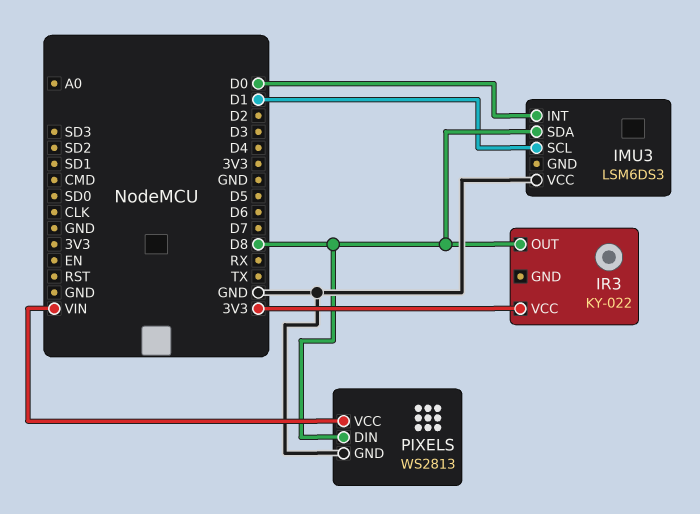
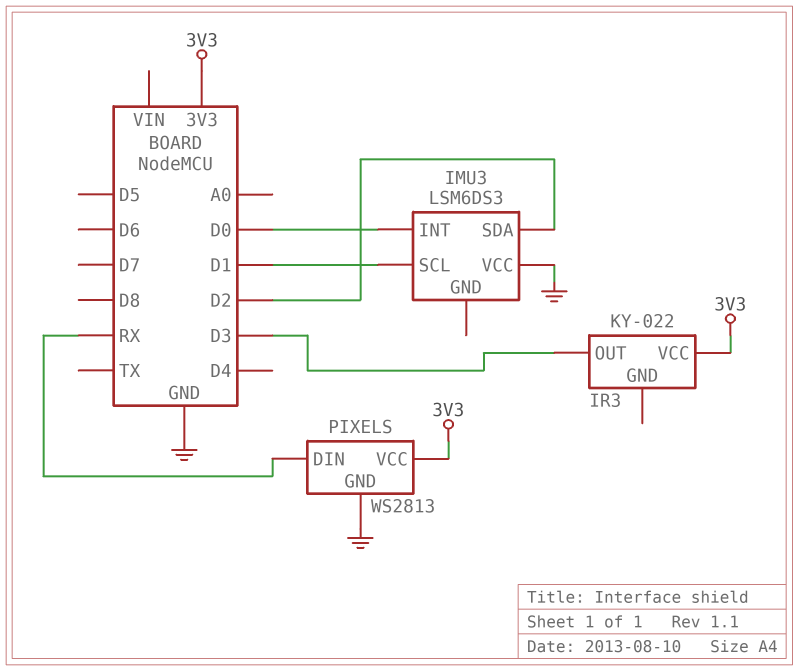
IMU3 pin SDA: D8 -> D2
IR3 pin OUT: D8 -> D3
PIXELS pin DIN: D8 -> RX
PIXELS pin VCC: VIN -> 3V3

